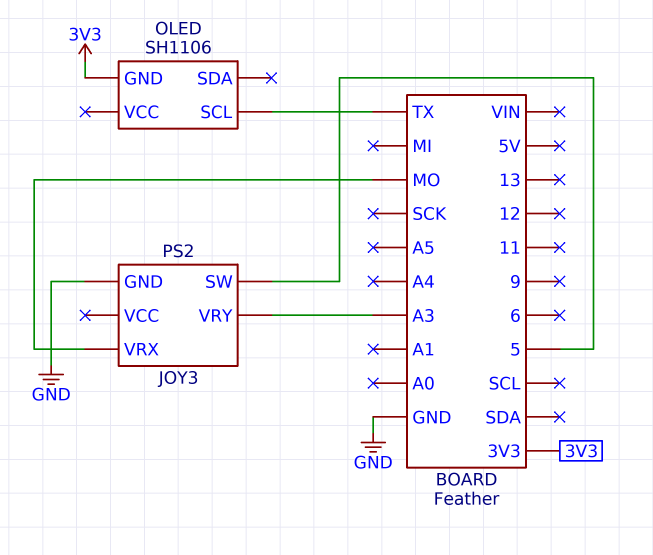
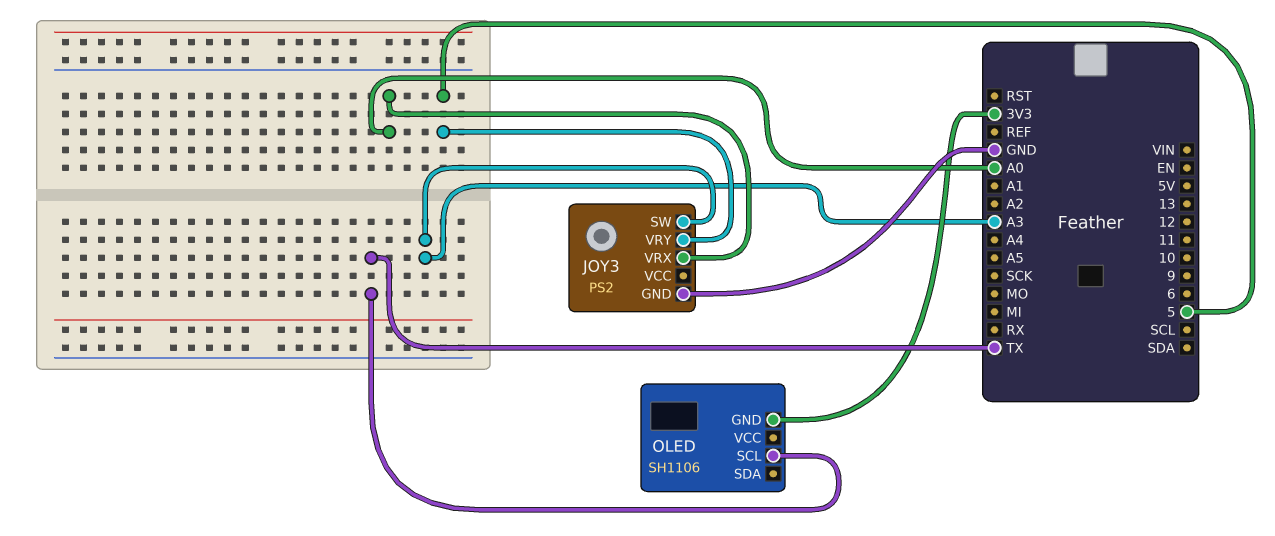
JOY3 pin SW: 5 -> A3
JOY3 pin VRX: MO -> A0
JOY3 pin VRY: A3 -> 5

